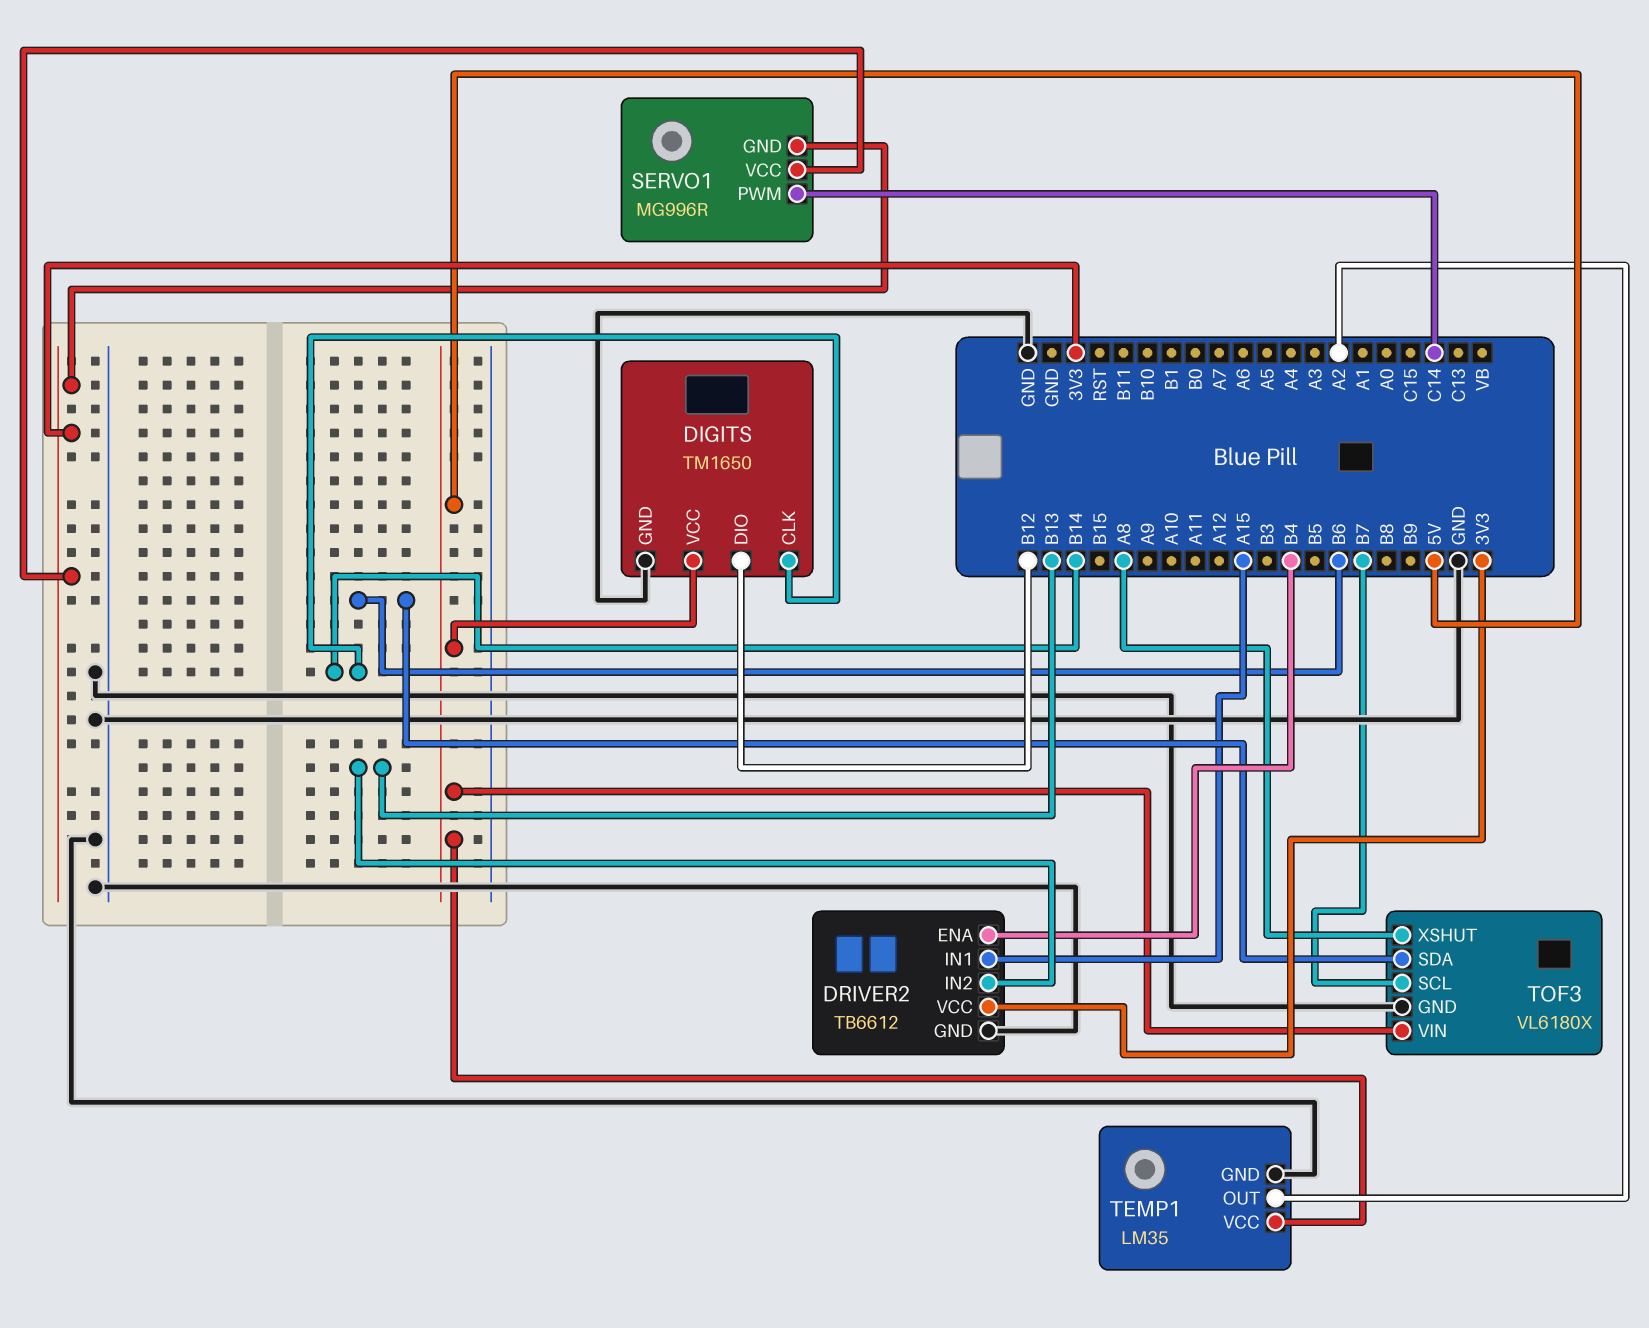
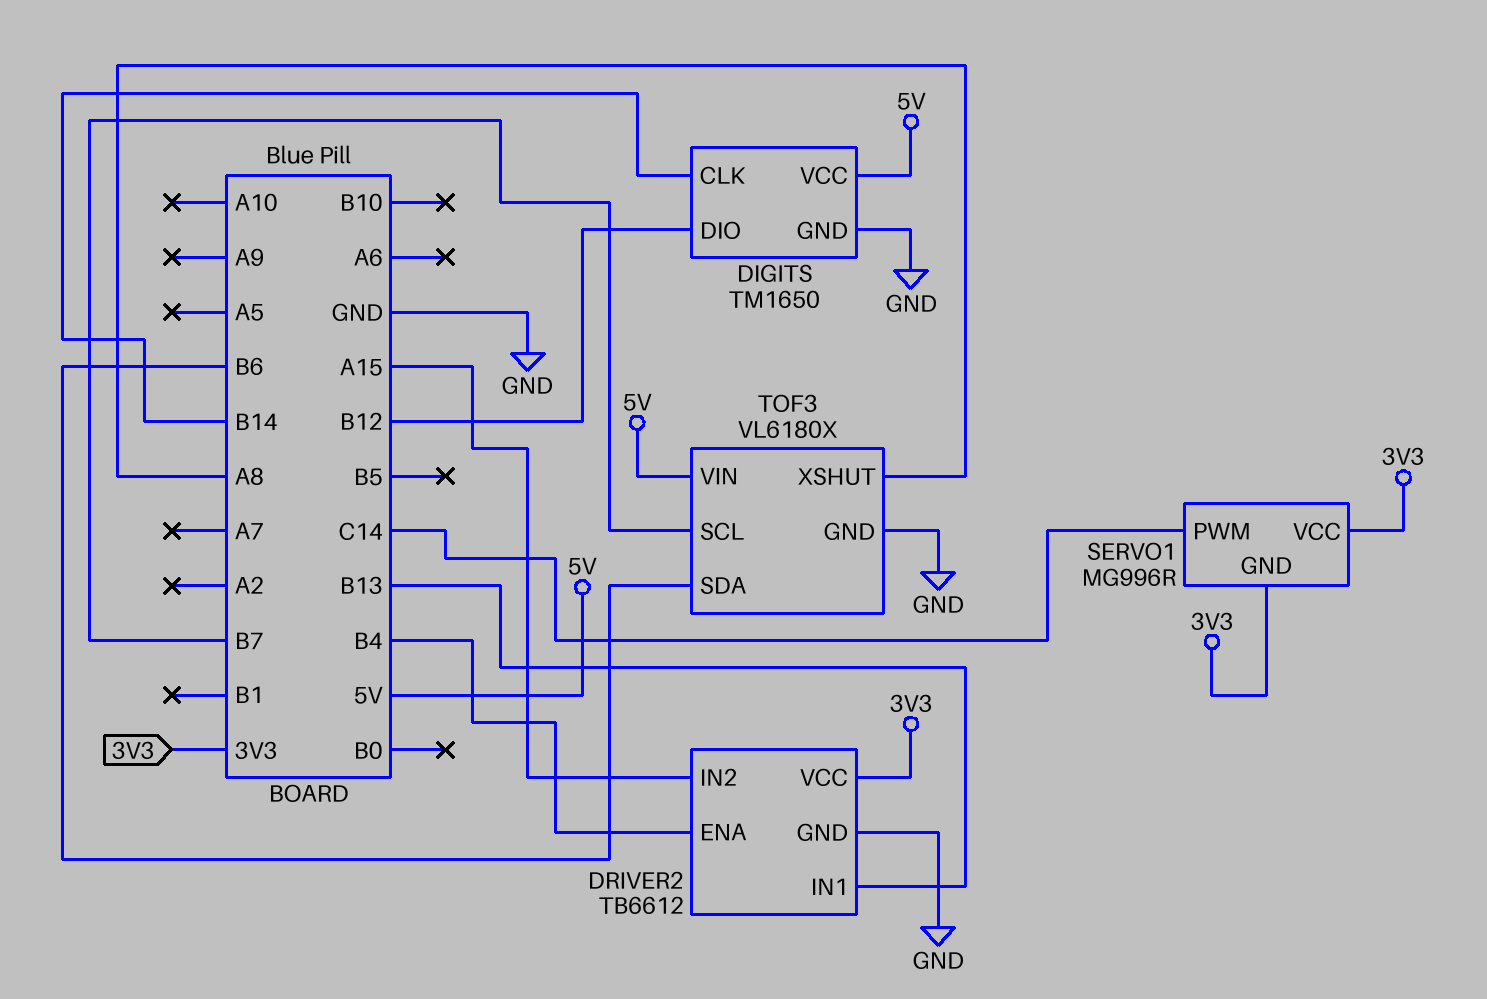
DRIVER2 pin IN1: A15 -> B13
DRIVER2 pin IN2: B13 -> A15
TEMP1: LM35 -> none
TEMP1 pin GND: GND -> none
TEMP1 pin OUT: A2 -> none
TEMP1 pin VCC: 5V -> none

